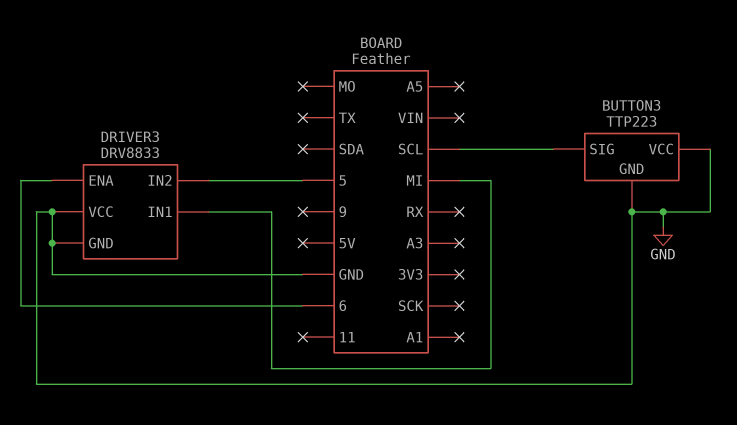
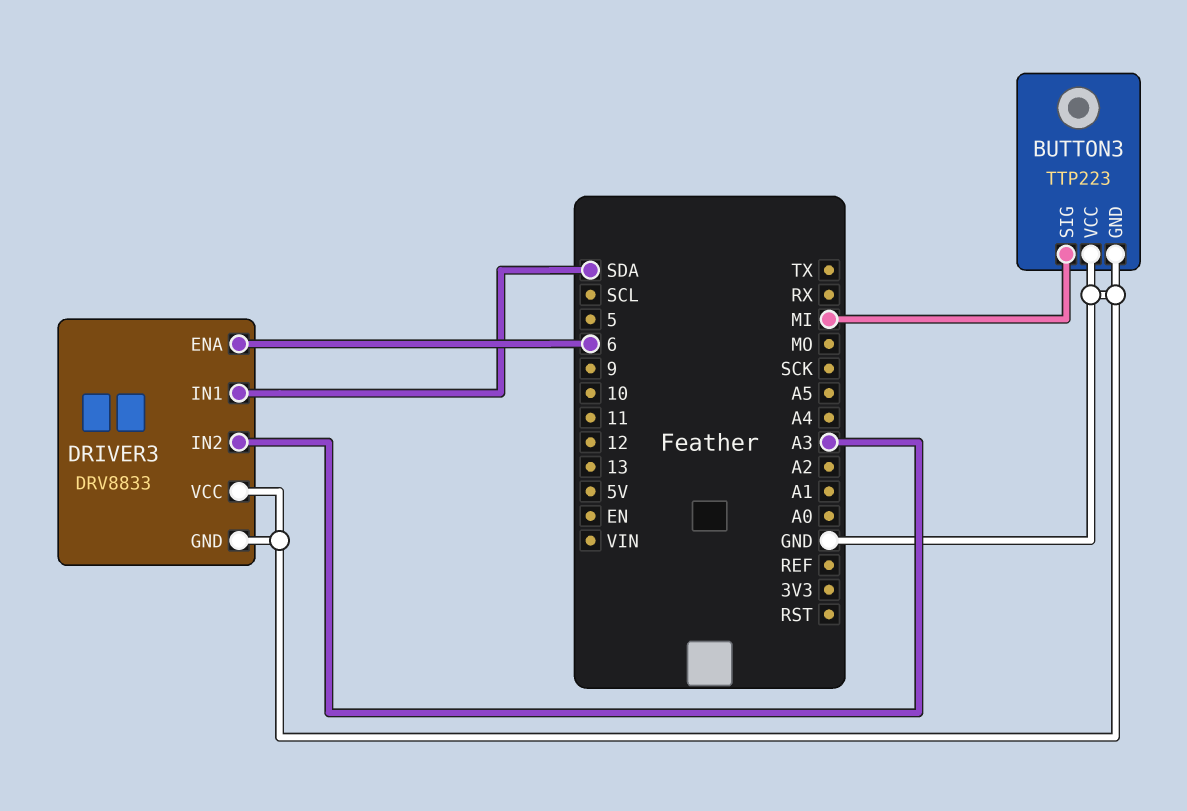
BUTTON3 pin SIG: SCL -> MI
DRIVER3 pin IN1: MI -> SDA
DRIVER3 pin IN2: 5 -> A3

